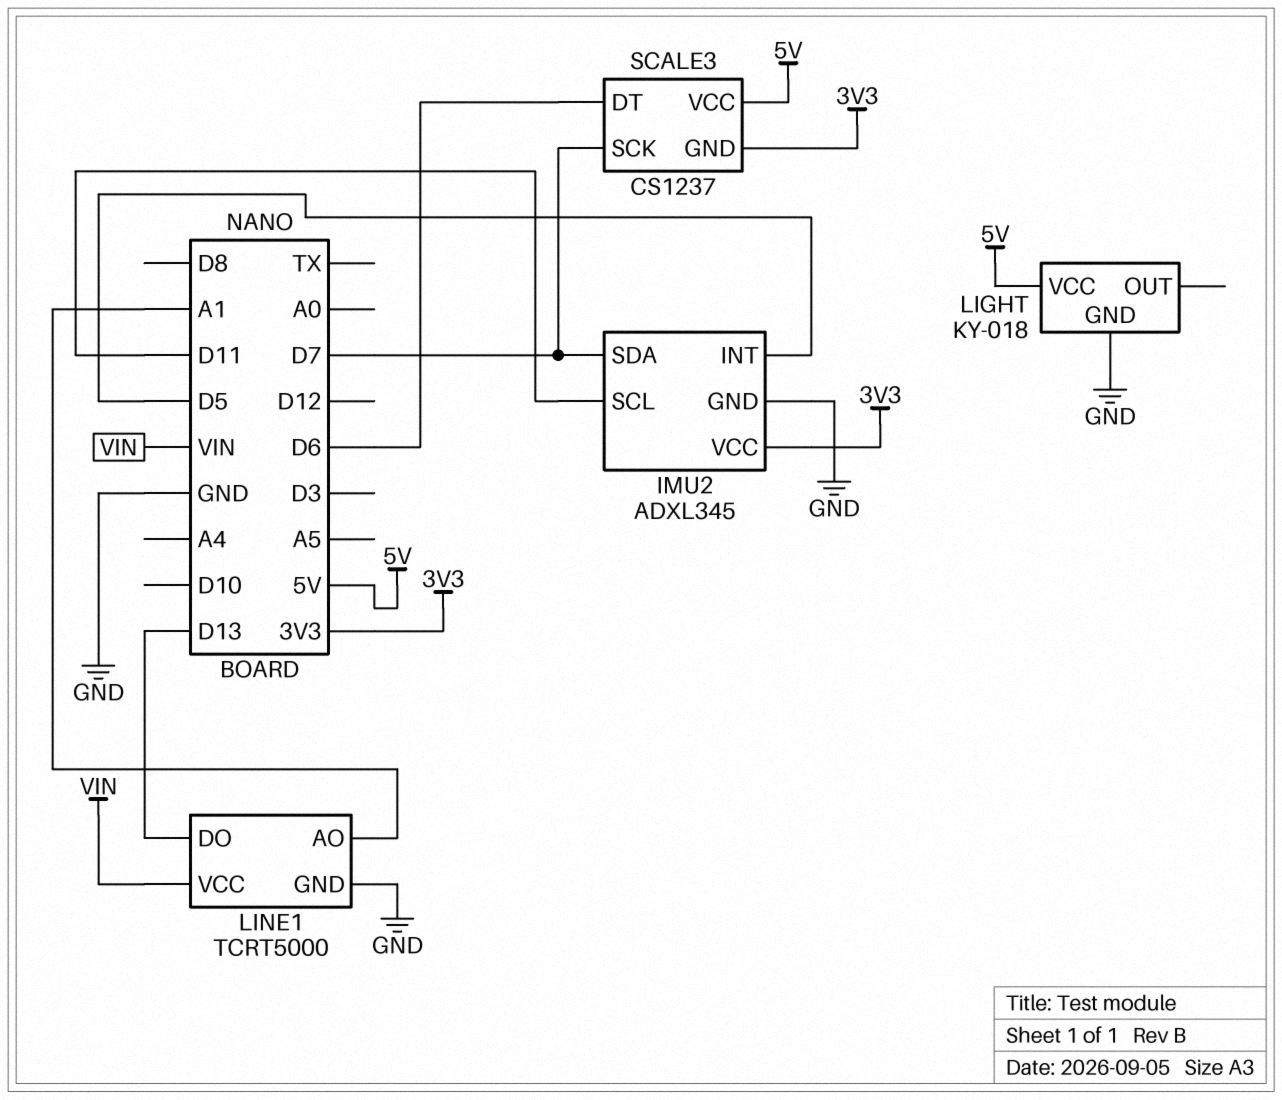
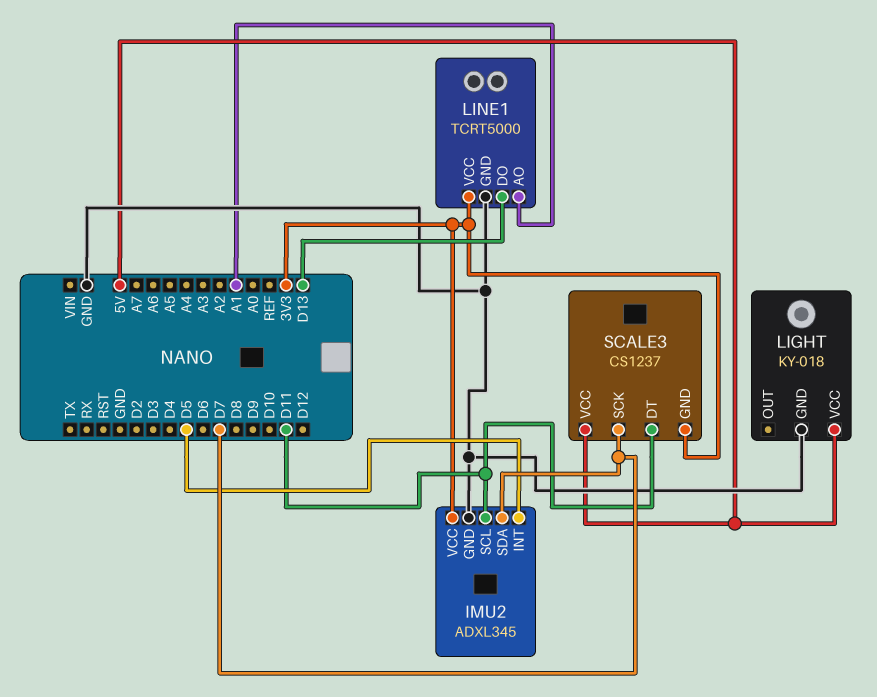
LINE1 pin VCC: VIN -> 3V3
SCALE3 pin DT: D6 -> D11

